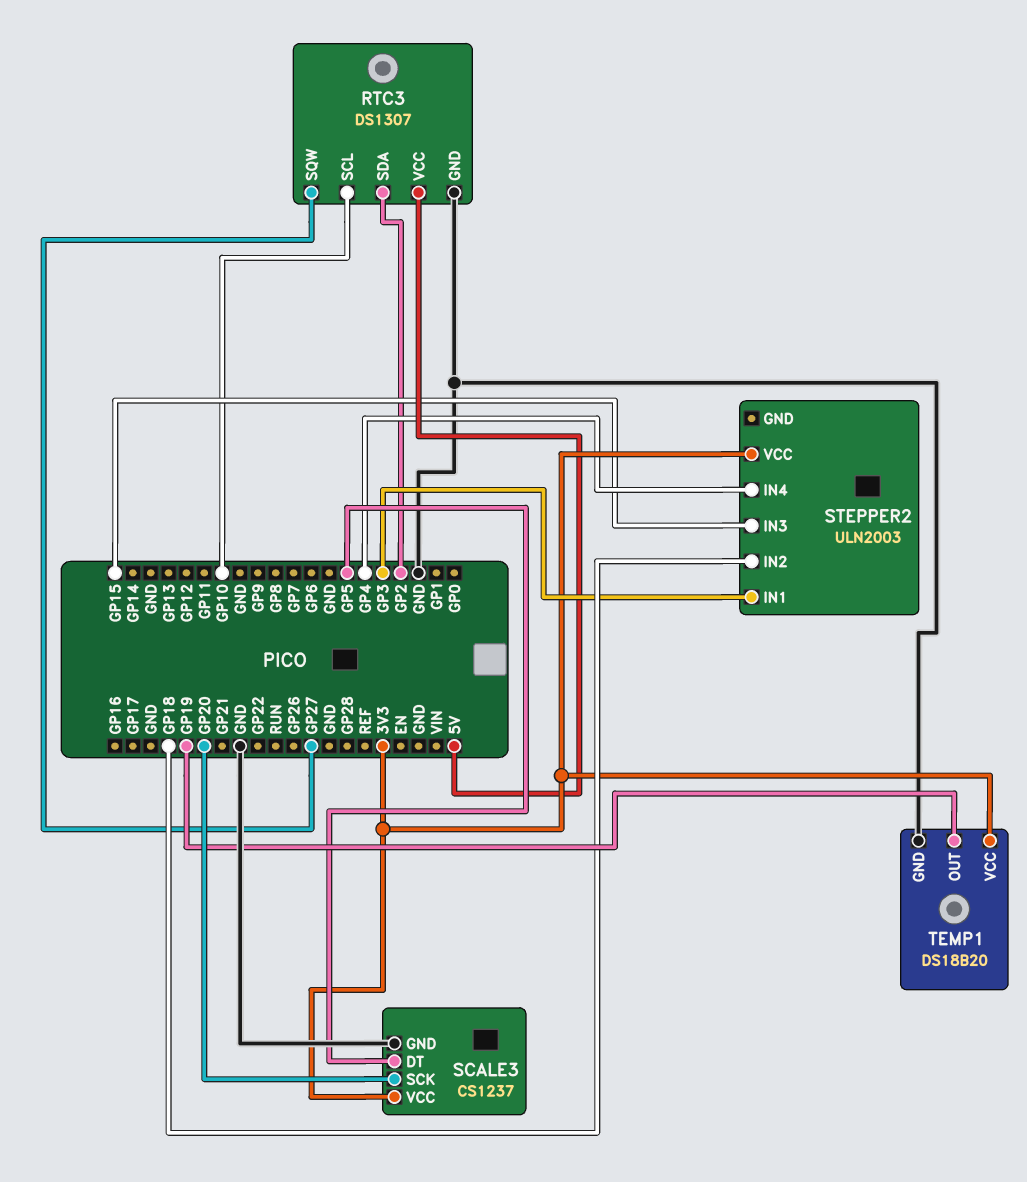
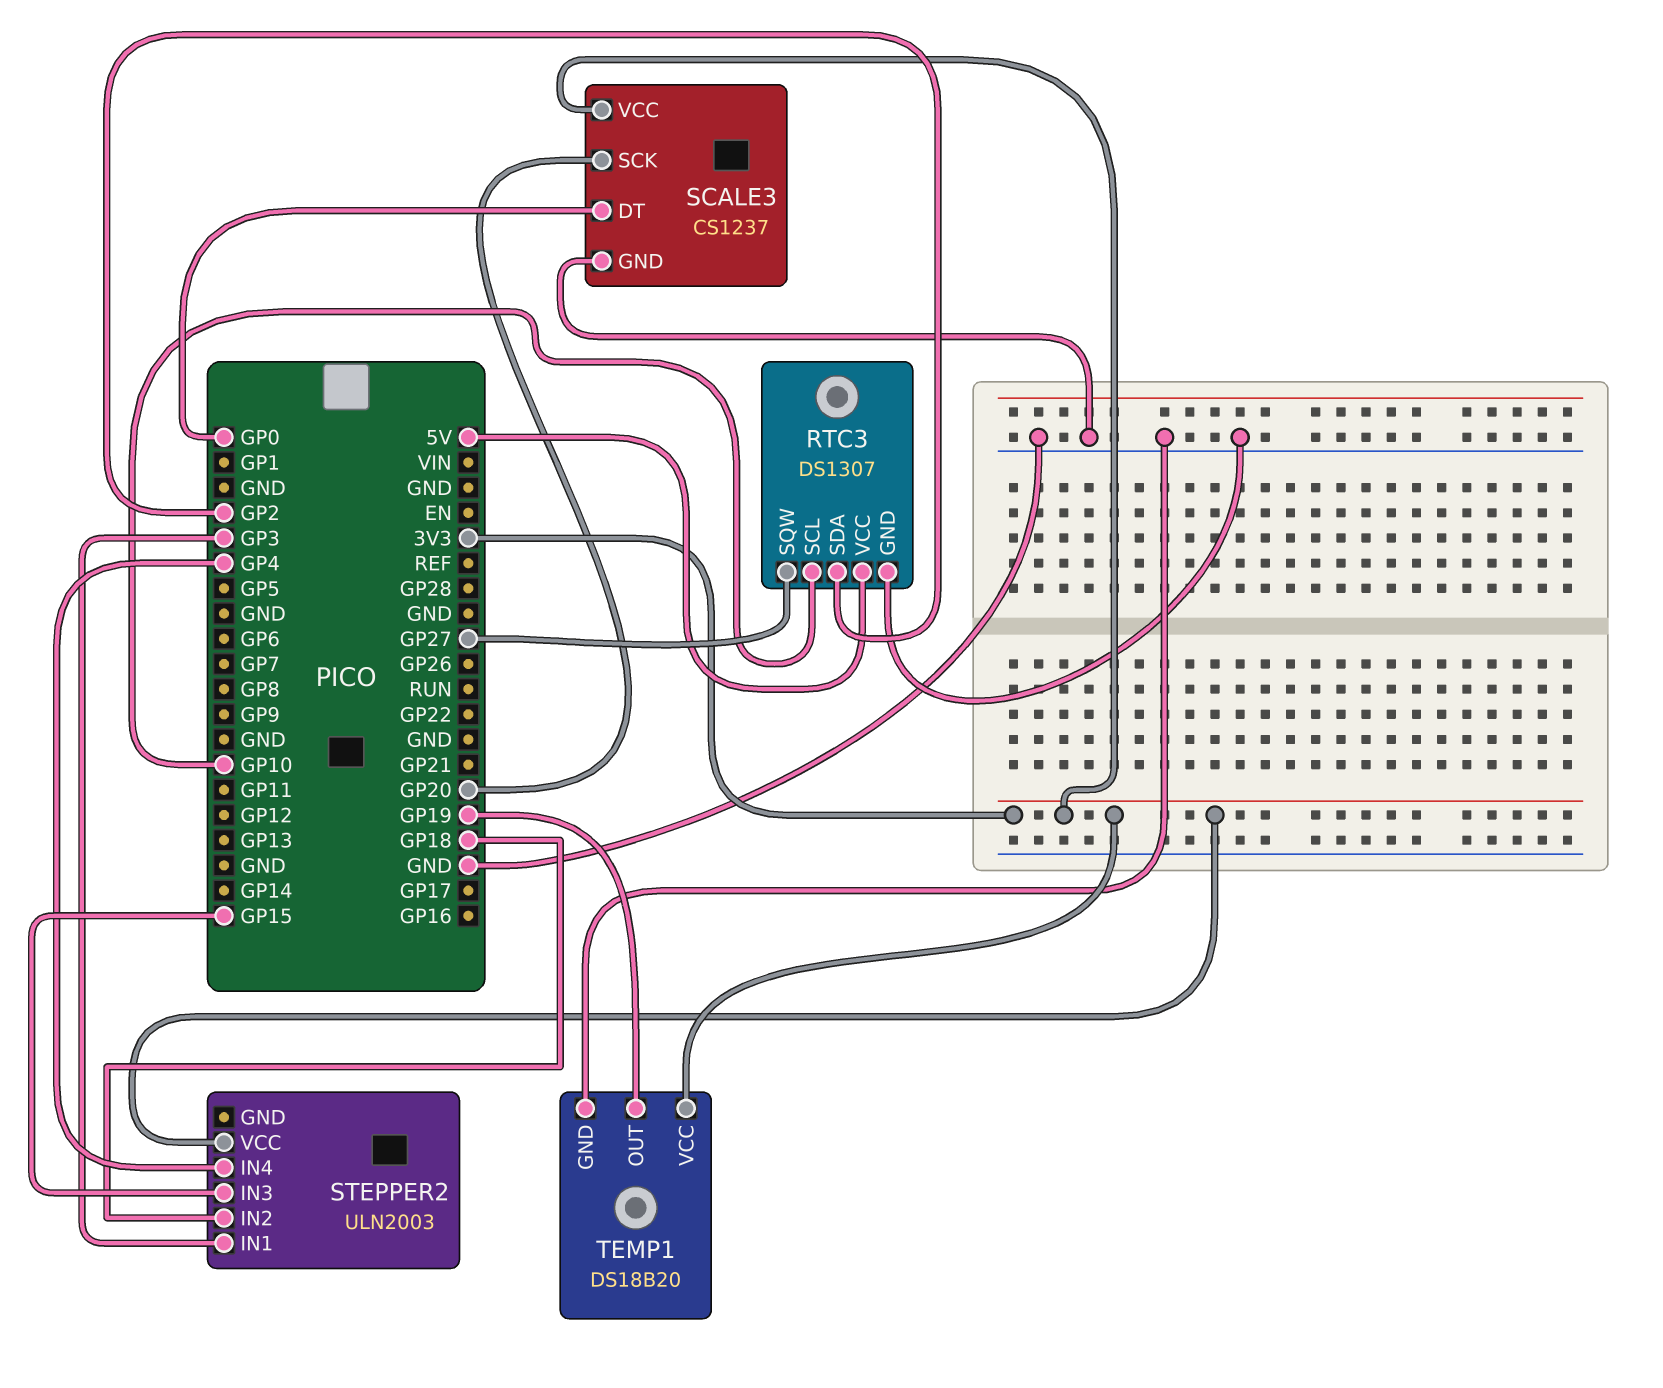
SCALE3 pin DT: GP5 -> GP0

